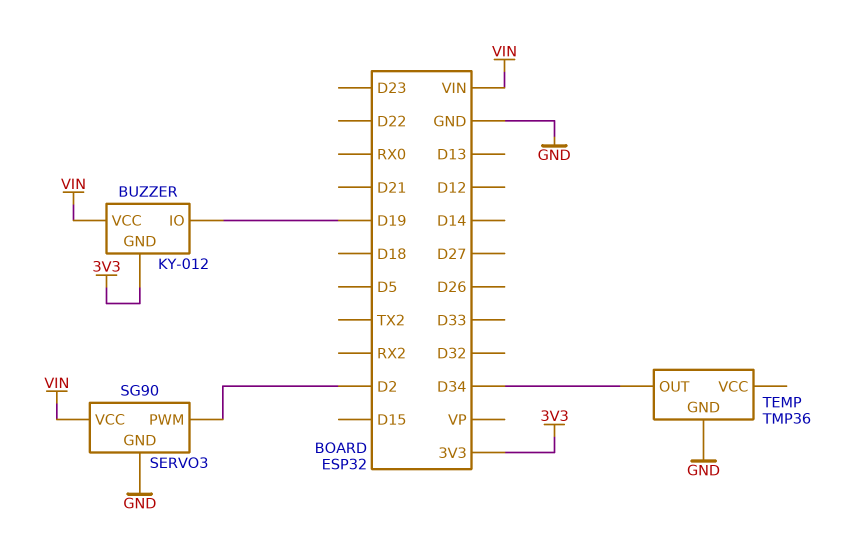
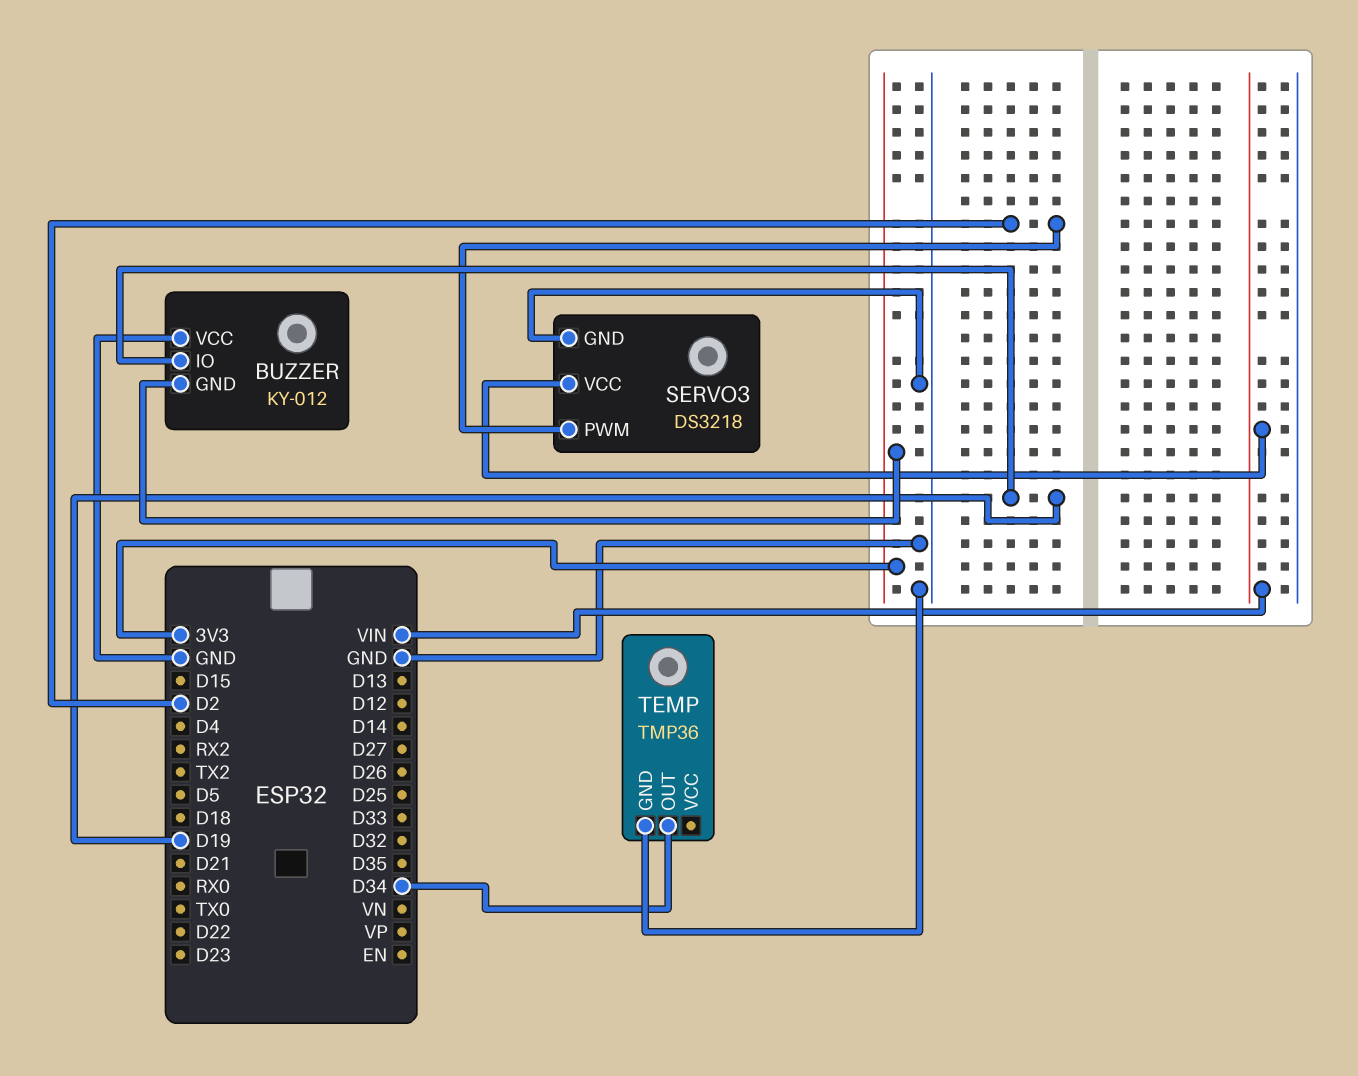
BUZZER pin VCC: VIN -> GND
SERVO3: SG90 -> DS3218

